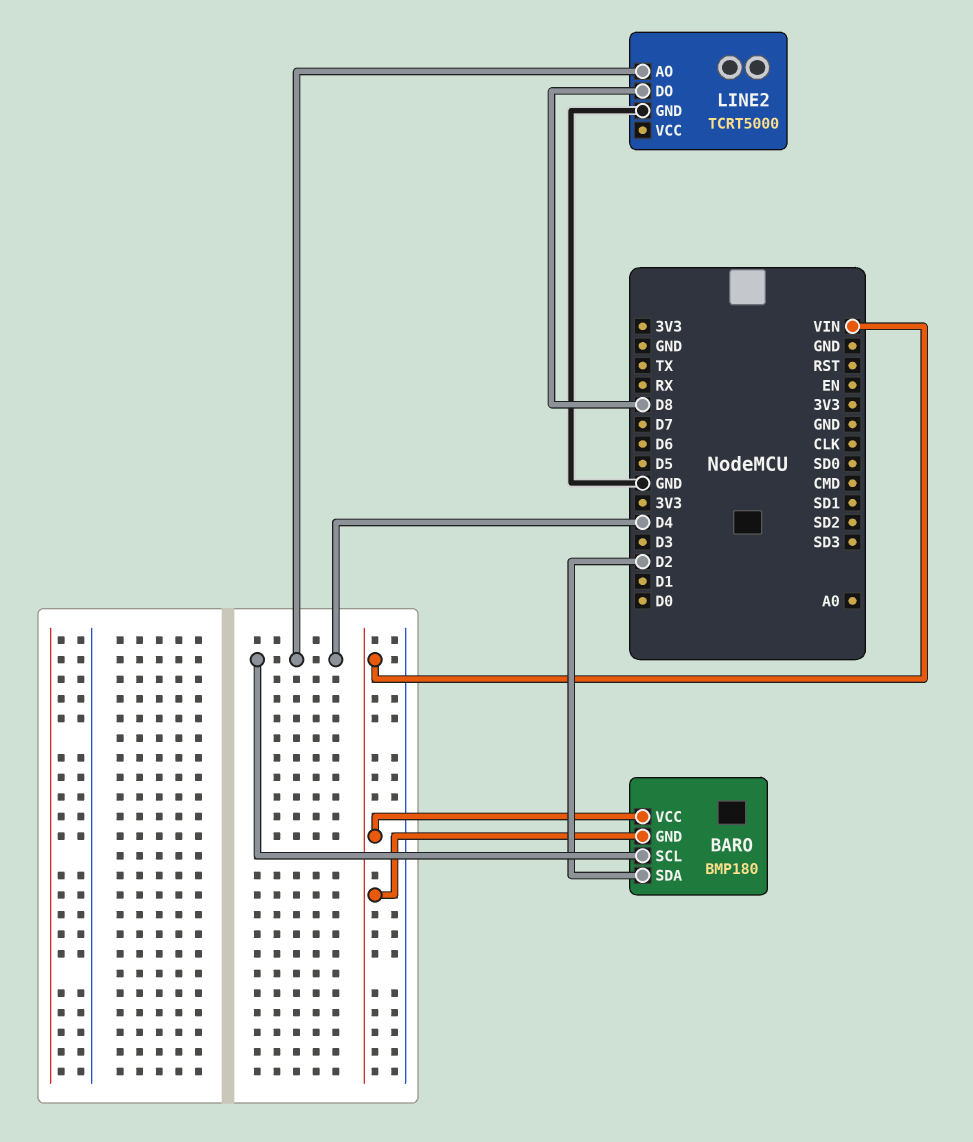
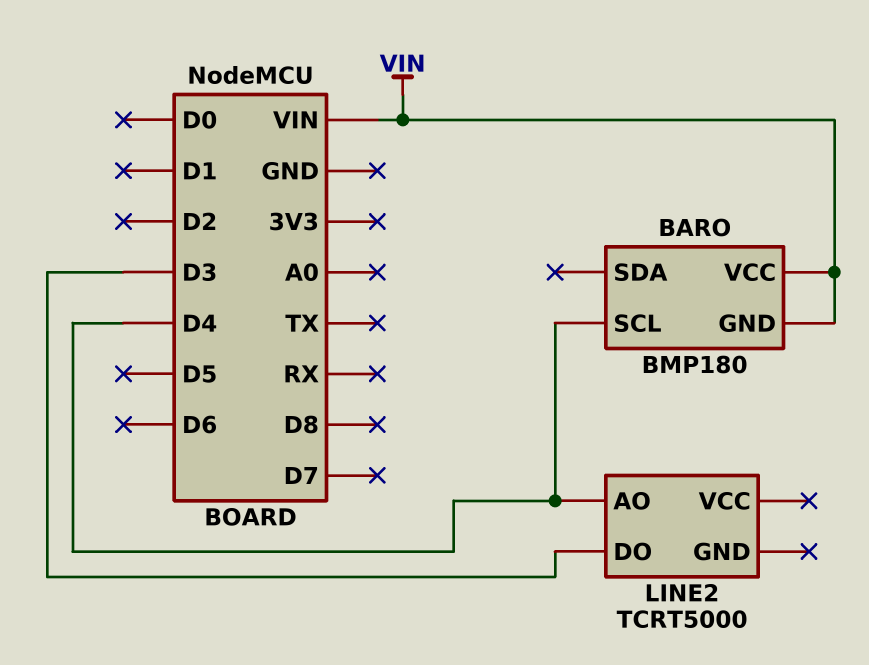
BARO pin SDA: D2 -> none
LINE2 pin DO: D8 -> D3
LINE2 pin GND: GND -> none

